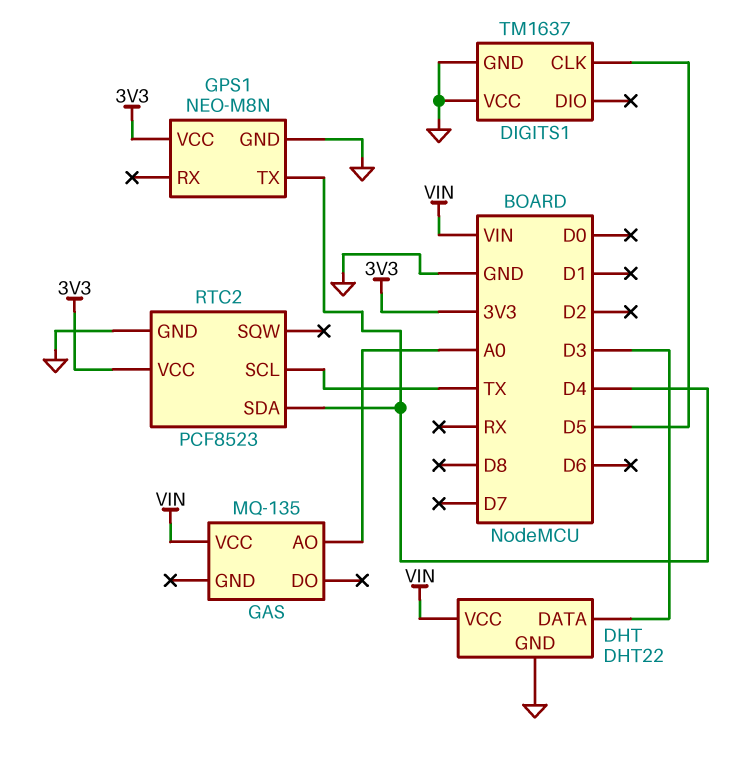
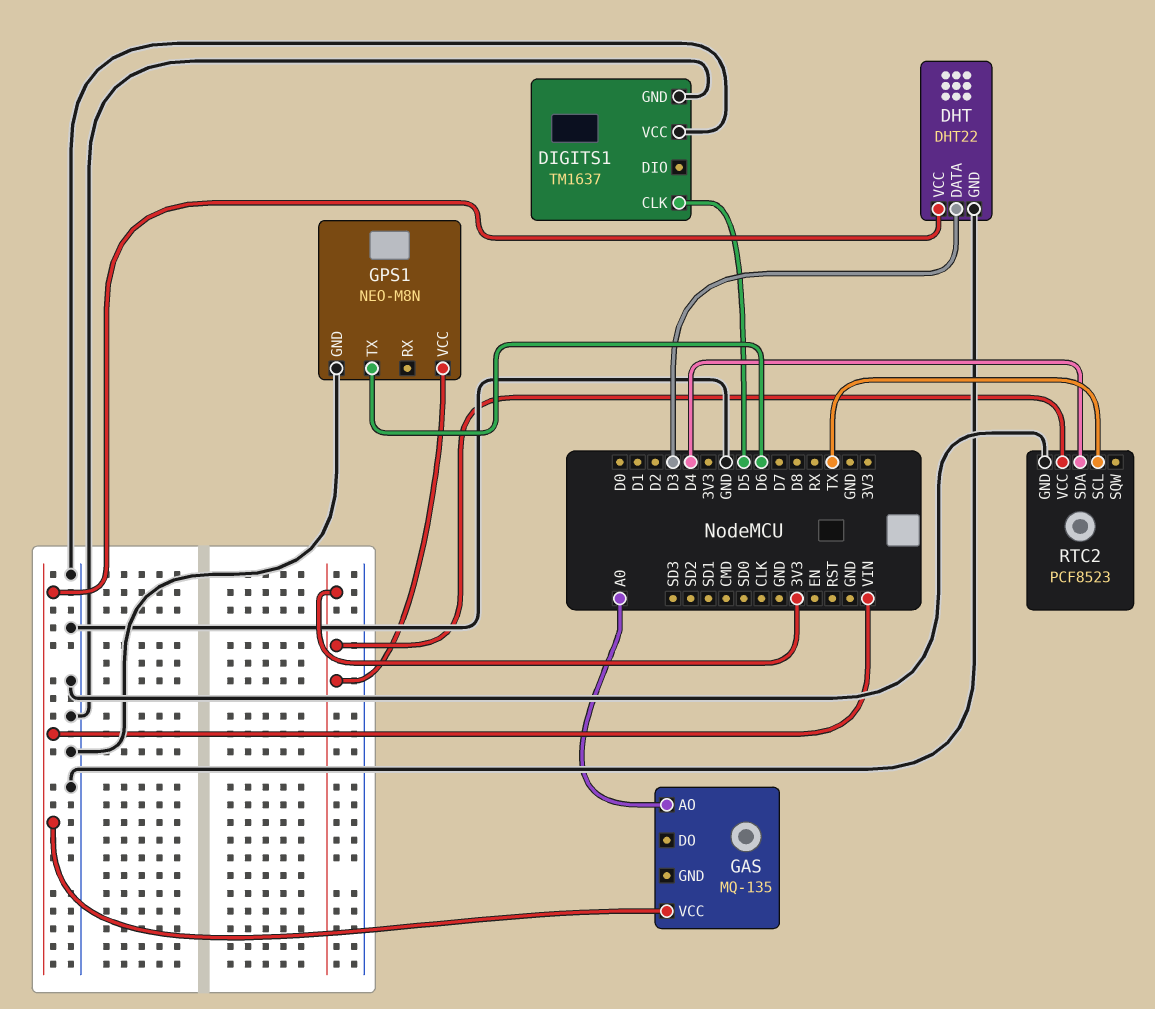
GPS1 pin TX: D4 -> D6

